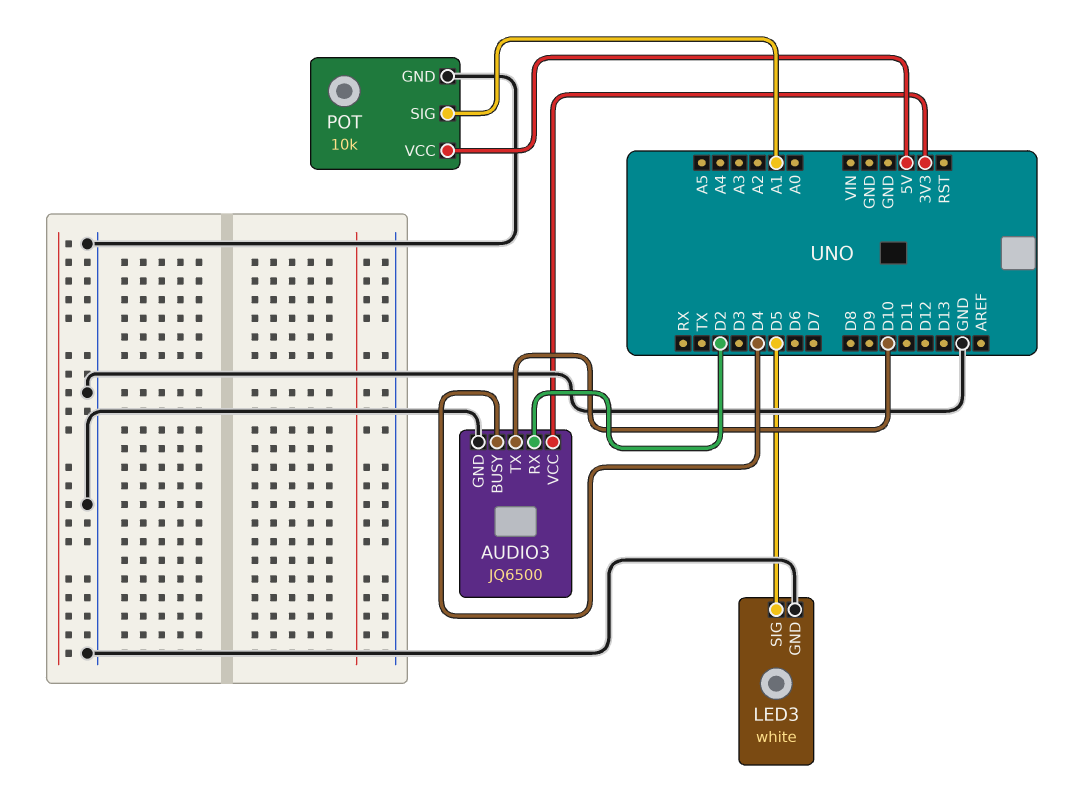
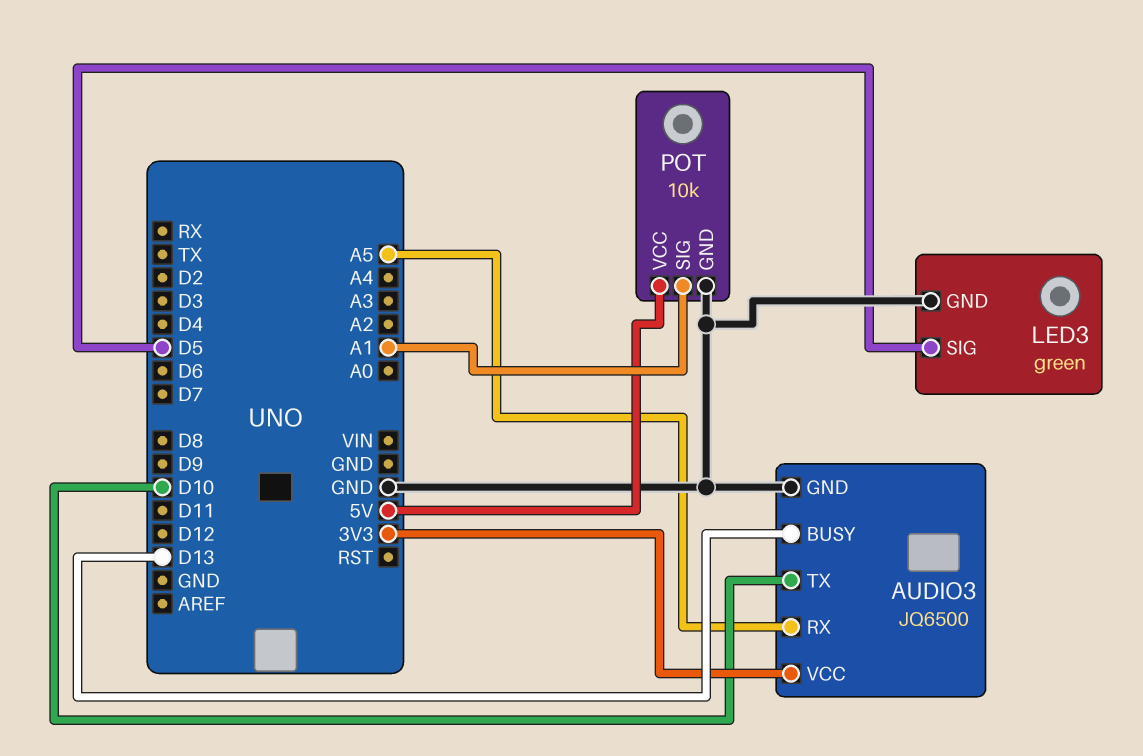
AUDIO3 pin BUSY: D4 -> D13
AUDIO3 pin RX: D2 -> A5
LED3: white -> green

